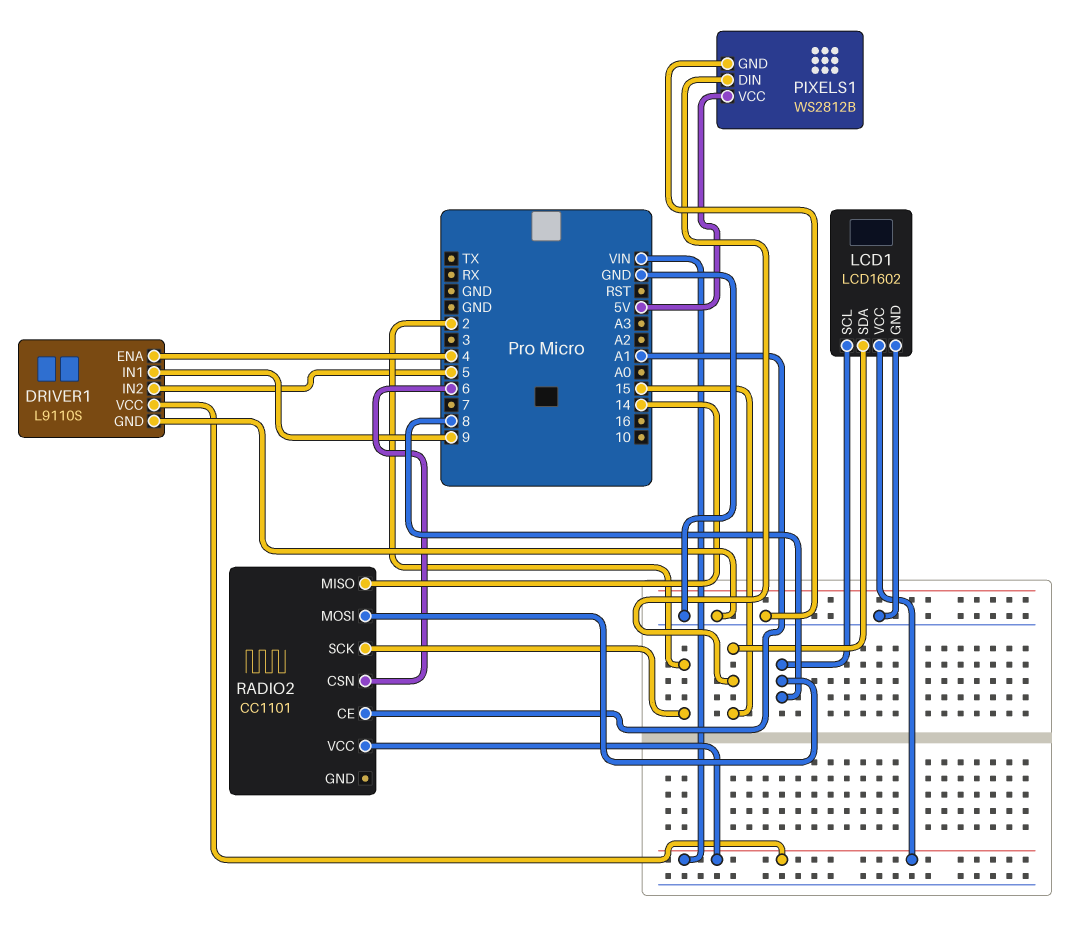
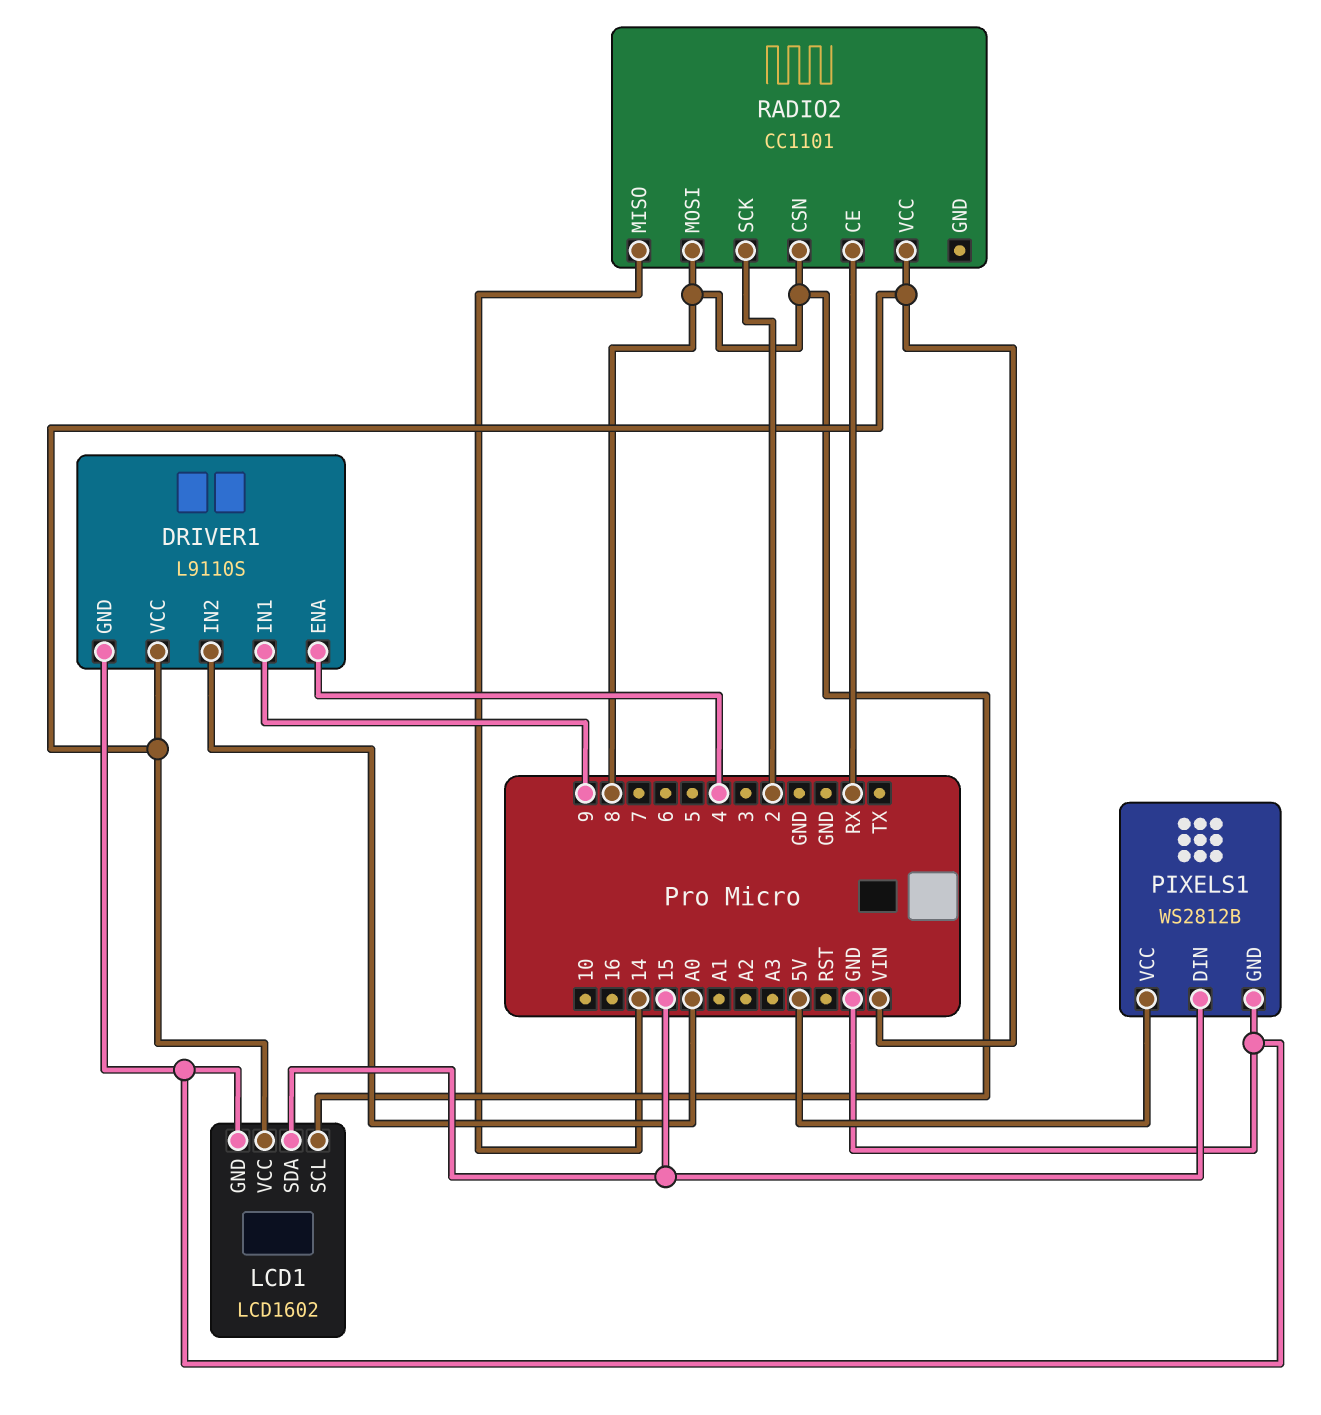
DRIVER1 pin IN2: 5 -> A0
RADIO2 pin CE: A1 -> RX
RADIO2 pin CSN: 6 -> 8

